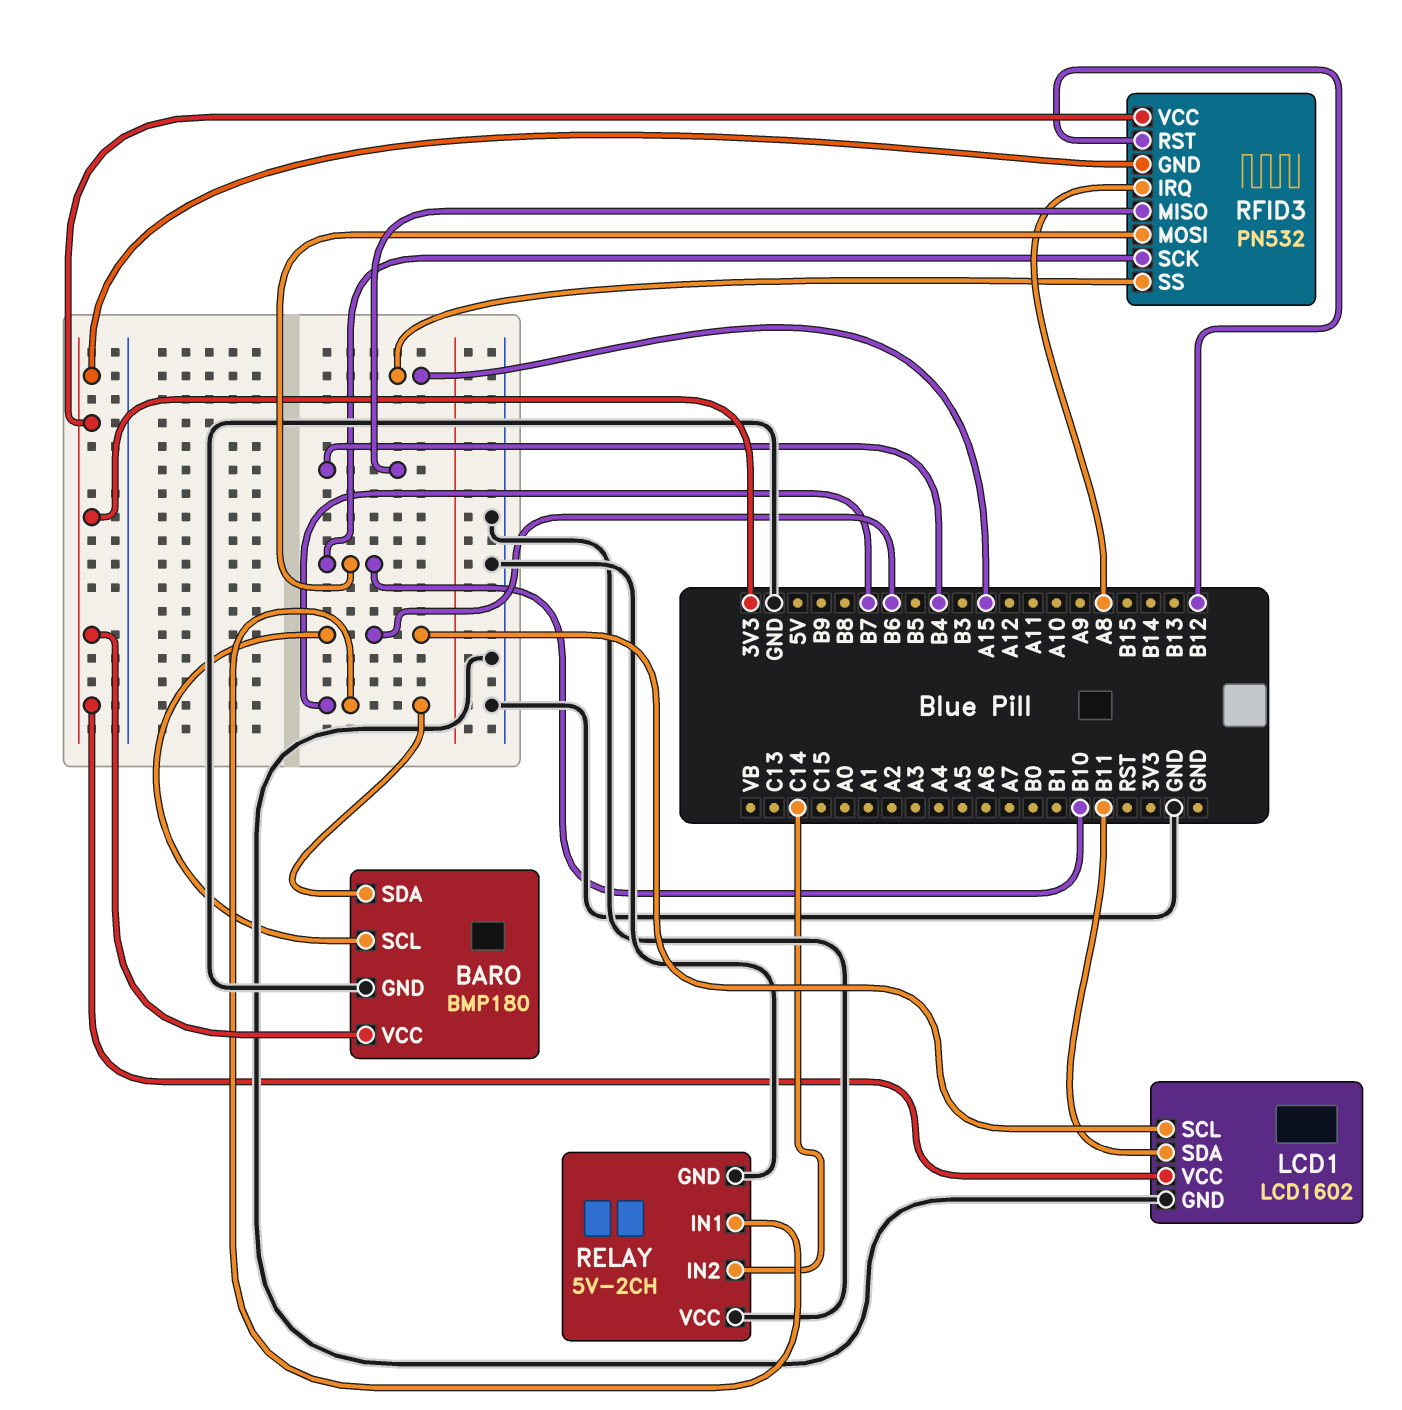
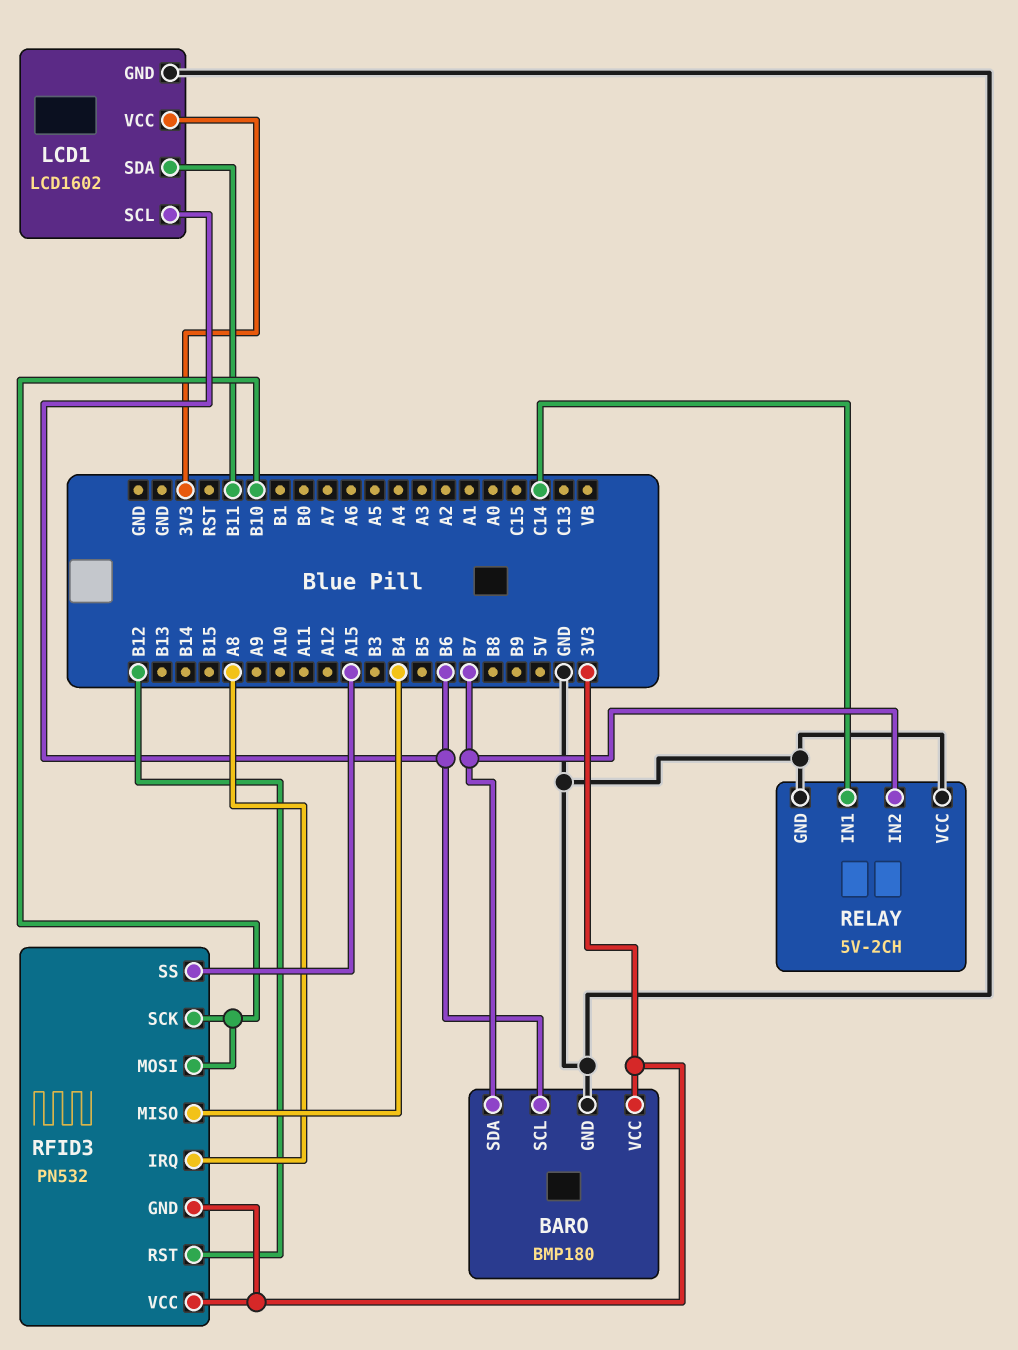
RELAY pin IN1: B7 -> C14
RELAY pin IN2: C14 -> B7

